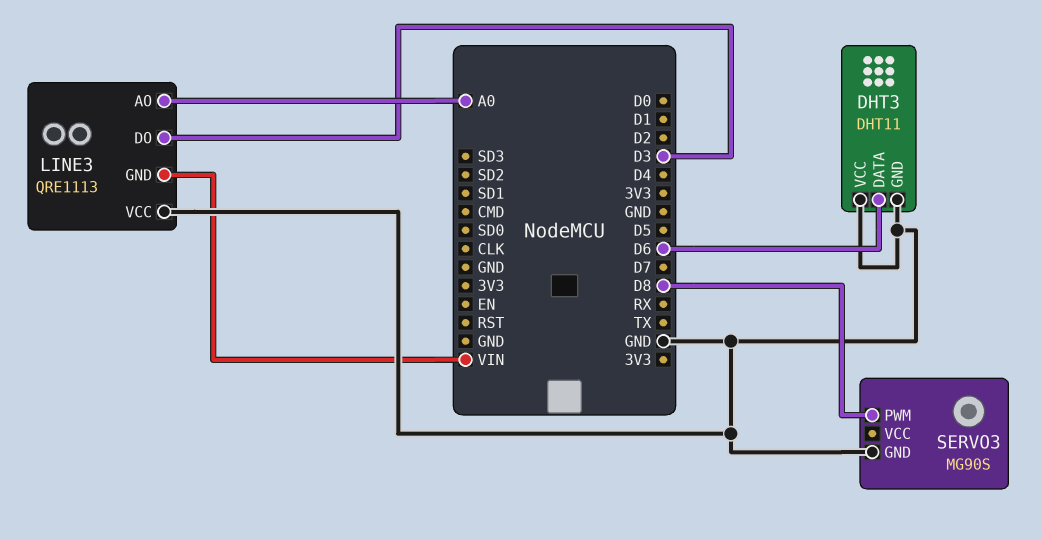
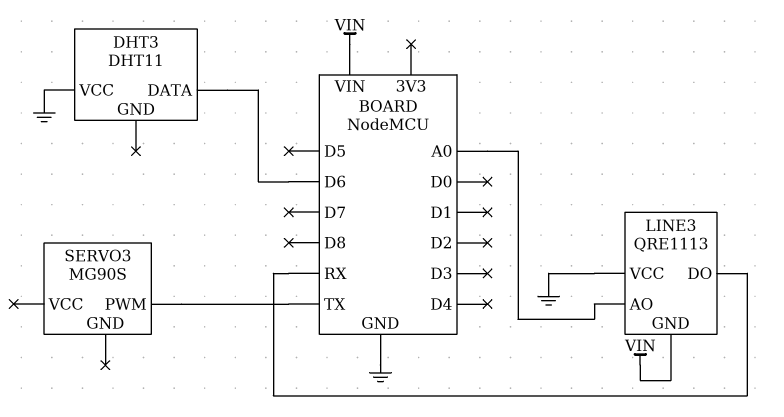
DHT3 pin GND: GND -> none
LINE3 pin DO: D3 -> RX
SERVO3 pin GND: GND -> none
SERVO3 pin PWM: D8 -> TX

